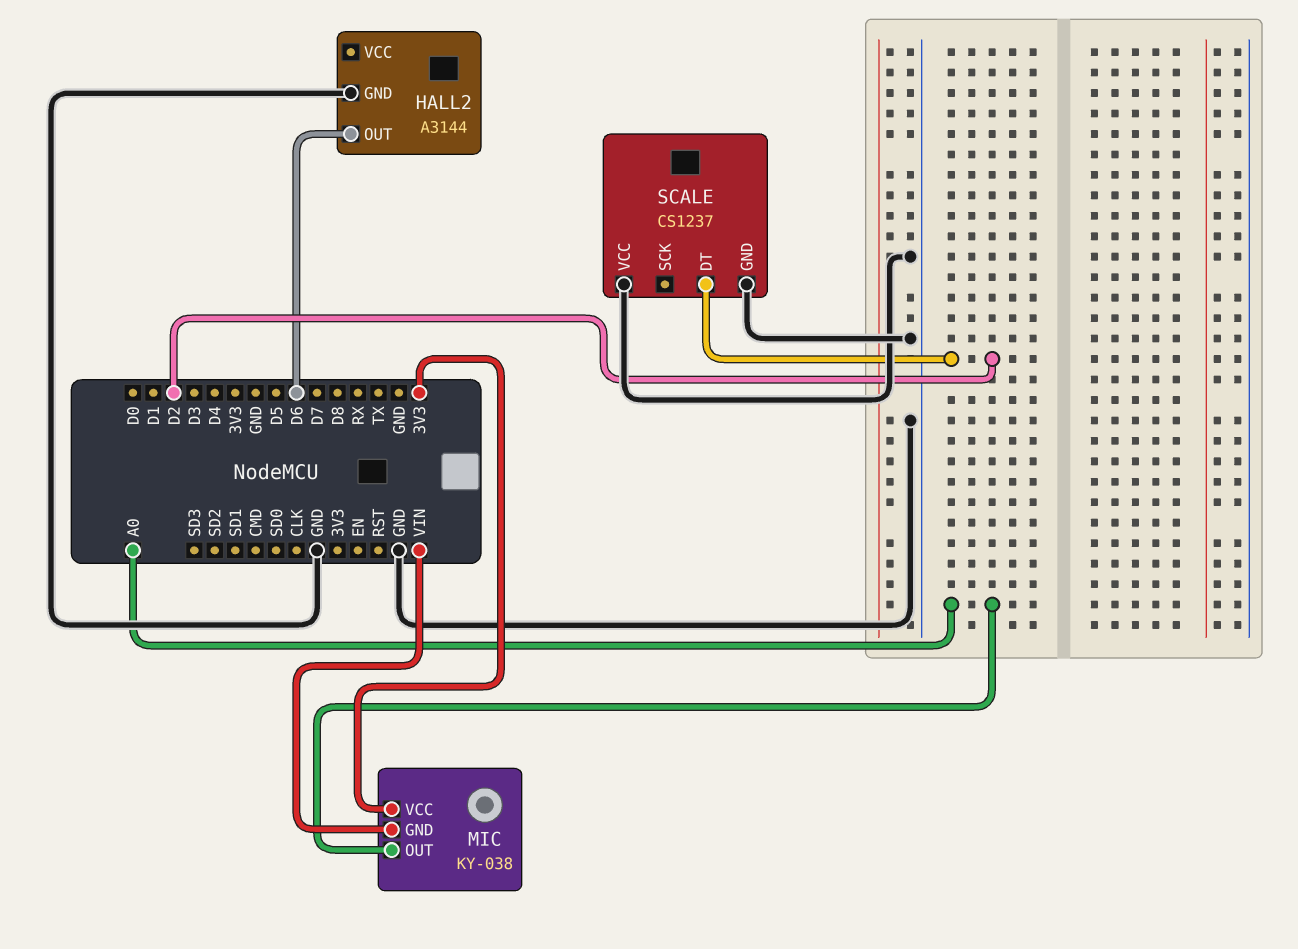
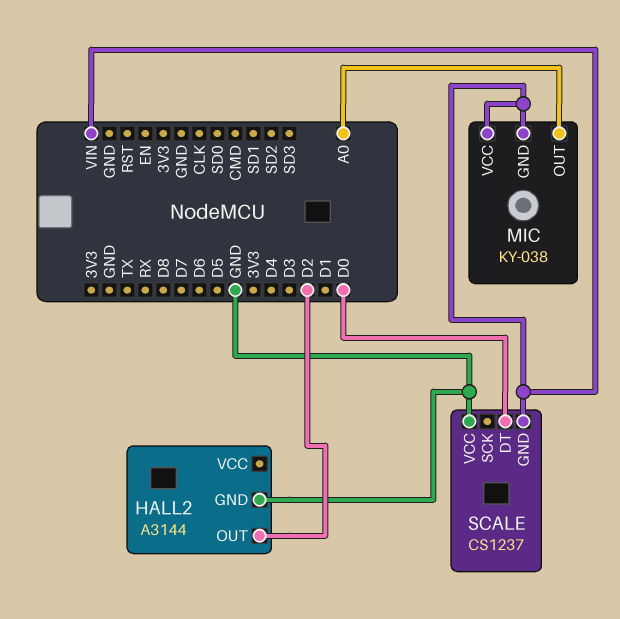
HALL2 pin OUT: D6 -> D2
MIC pin VCC: 3V3 -> VIN
SCALE pin DT: D2 -> D0
SCALE pin GND: GND -> VIN

